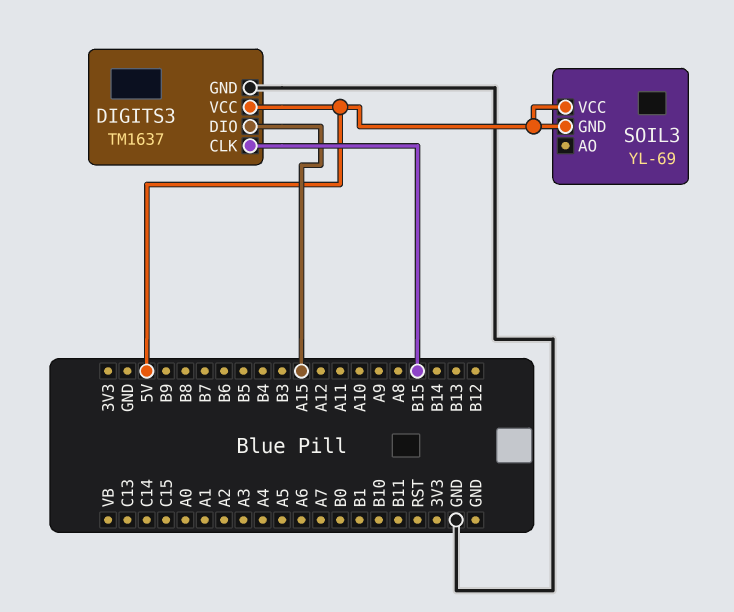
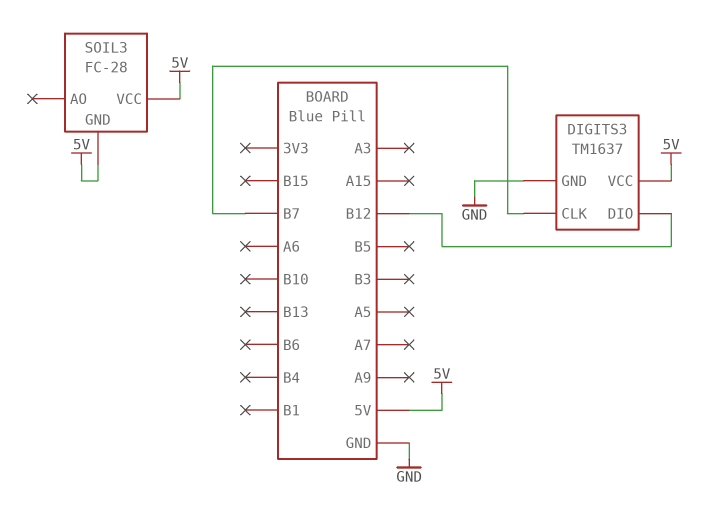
DIGITS3 pin CLK: B15 -> B7
DIGITS3 pin DIO: A15 -> B12
SOIL3: YL-69 -> FC-28

